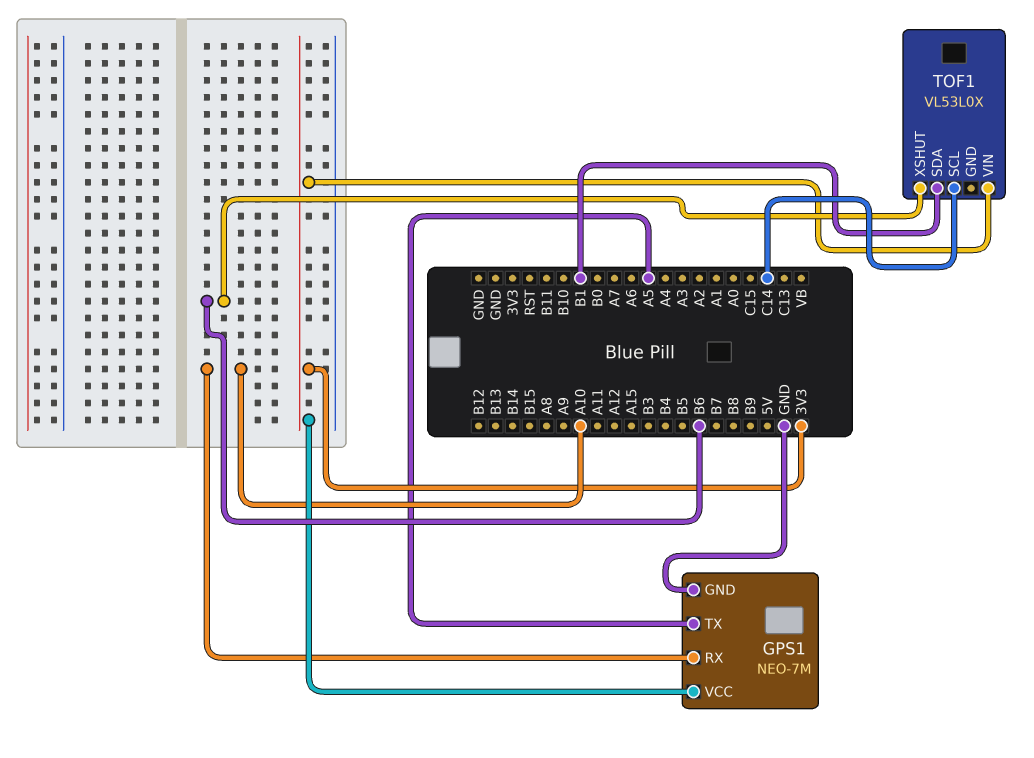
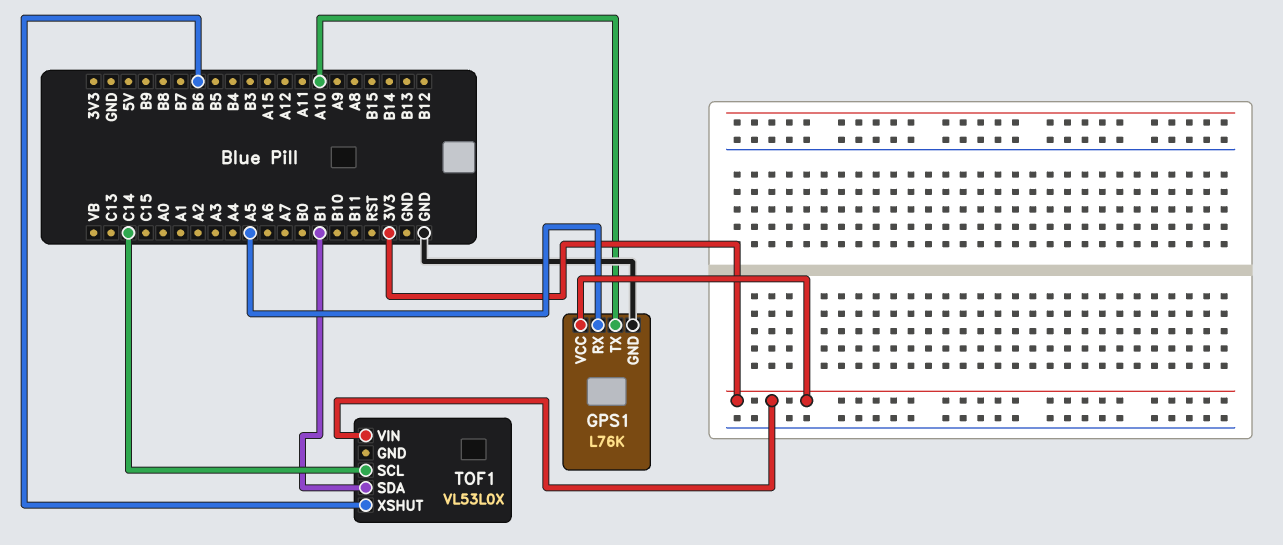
GPS1: NEO-7M -> L76K
GPS1 pin RX: A10 -> A5
GPS1 pin TX: A5 -> A10

